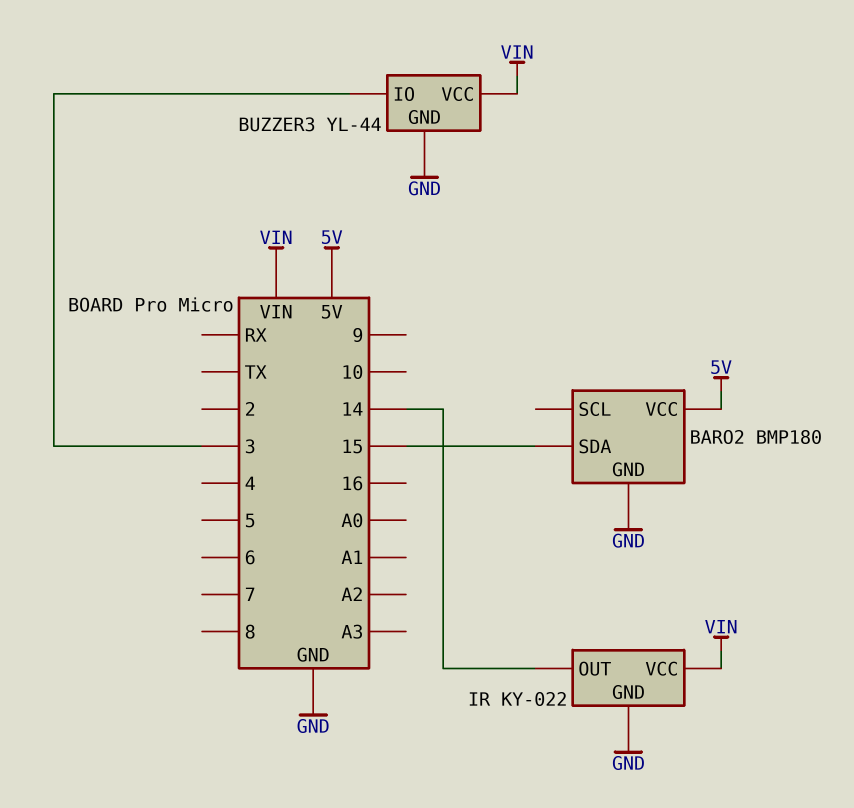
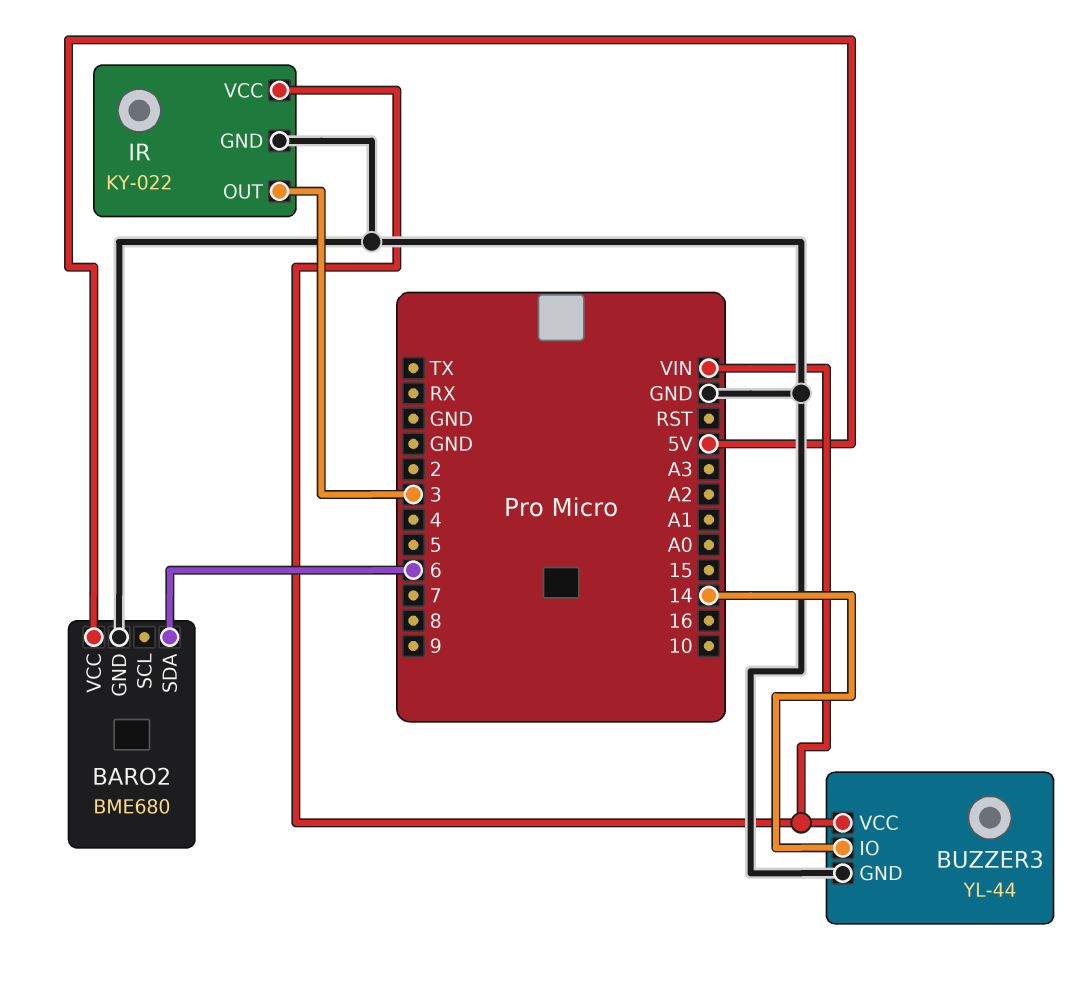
BARO2: BMP180 -> BME680
BARO2 pin SDA: 15 -> 6
BUZZER3 pin IO: 3 -> 14
IR pin OUT: 14 -> 3

